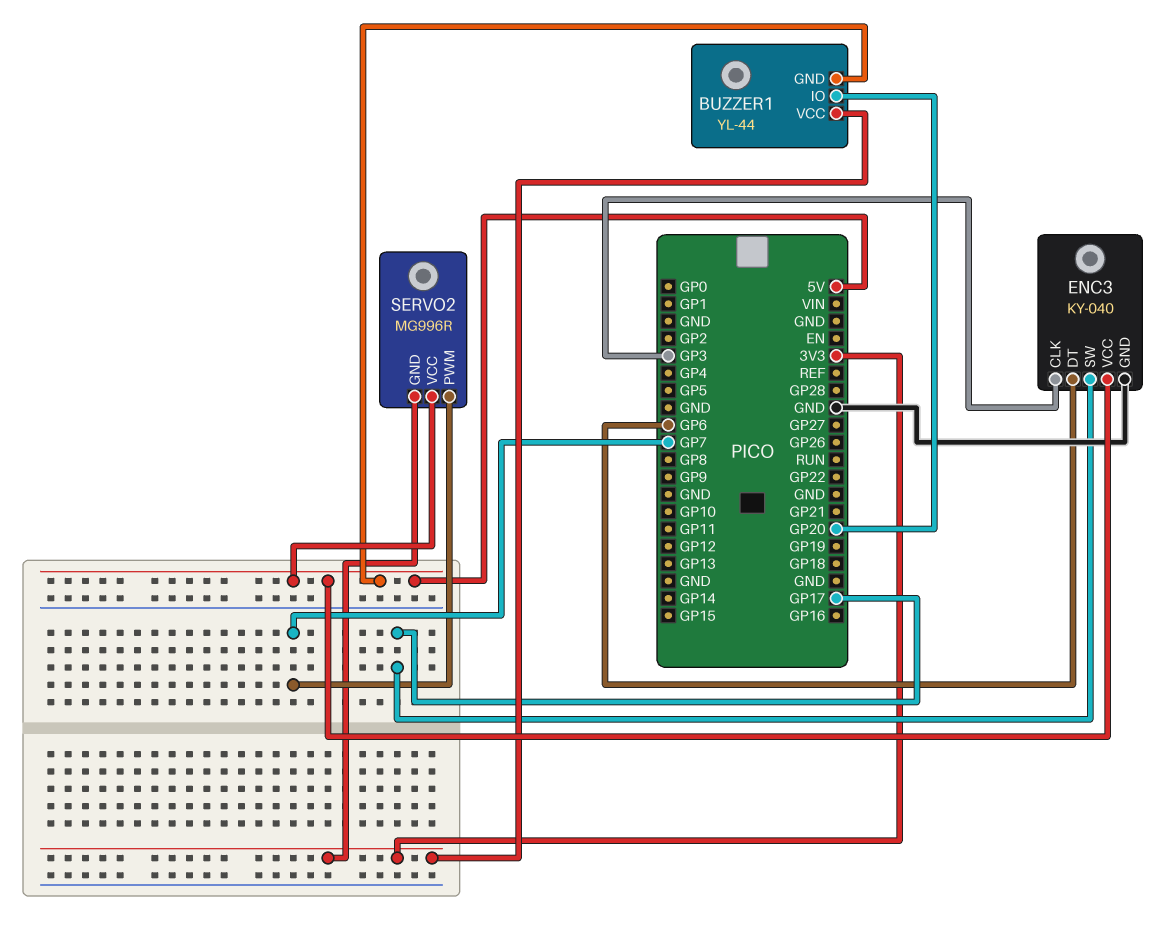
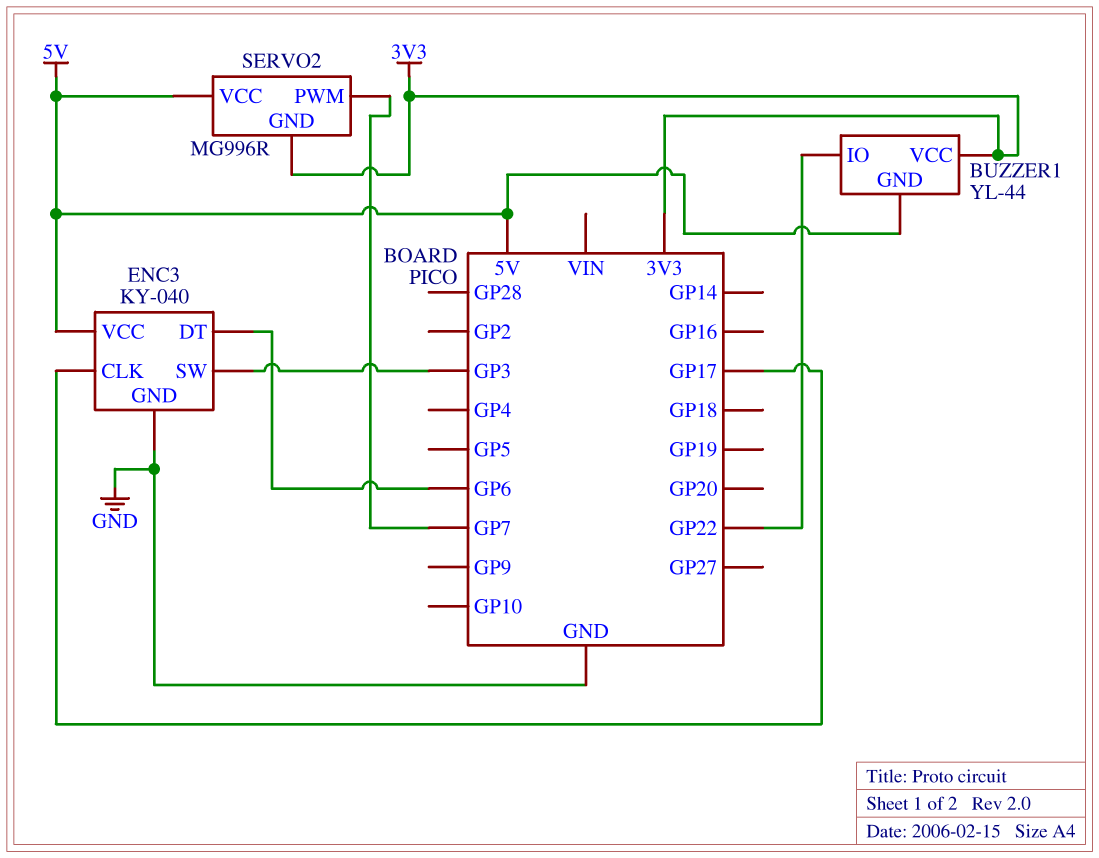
BUZZER1 pin IO: GP20 -> GP22
ENC3 pin CLK: GP3 -> GP17
ENC3 pin SW: GP17 -> GP3

